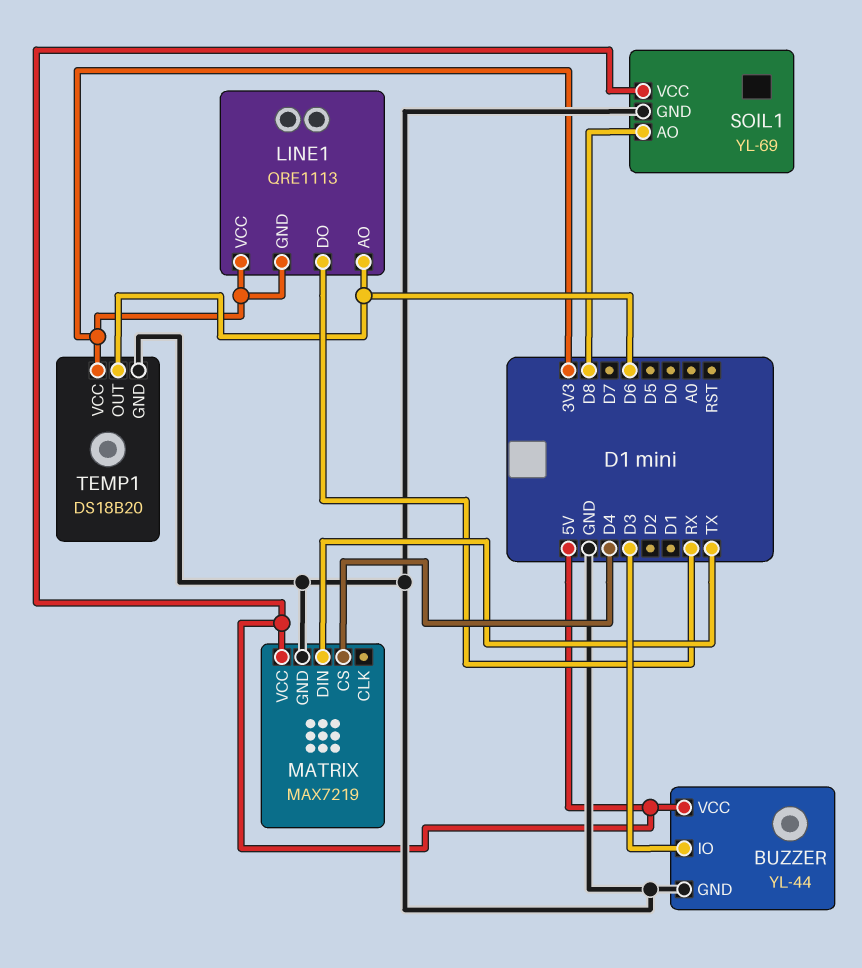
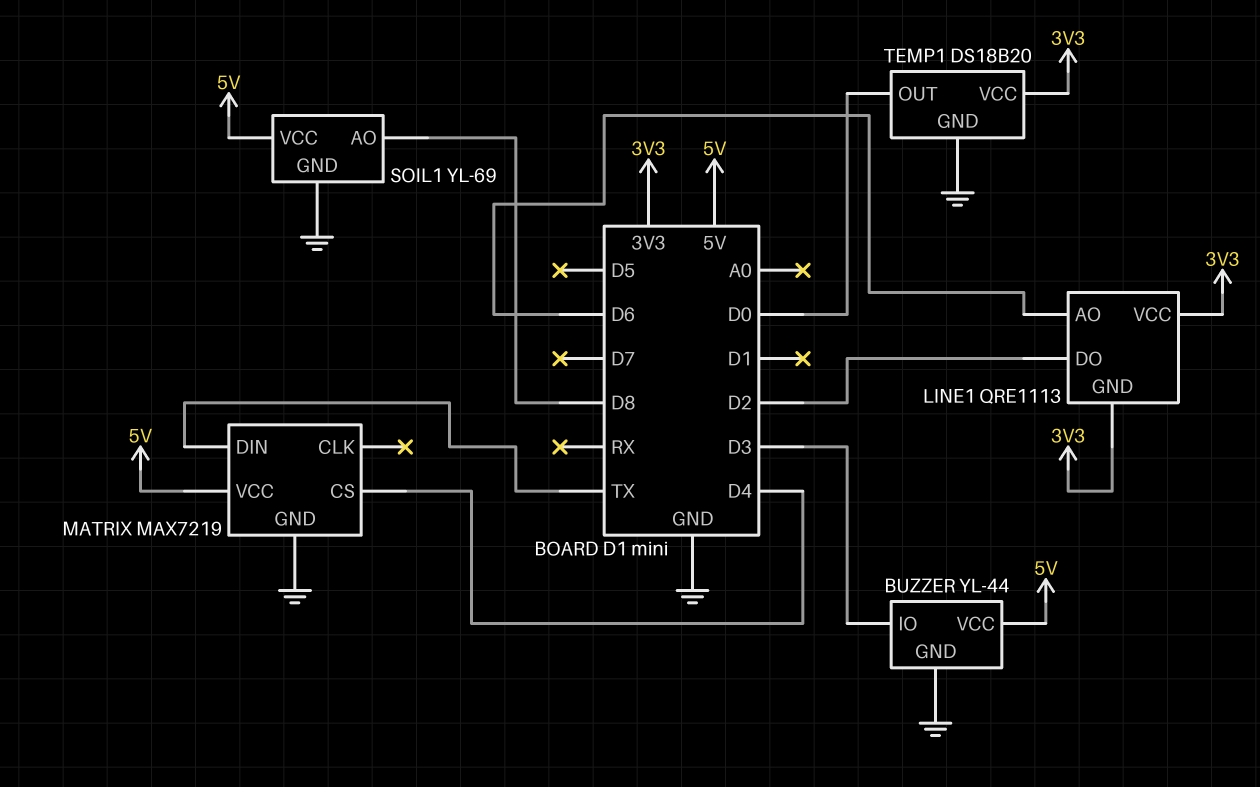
LINE1 pin DO: RX -> D2
TEMP1 pin OUT: D6 -> D0

